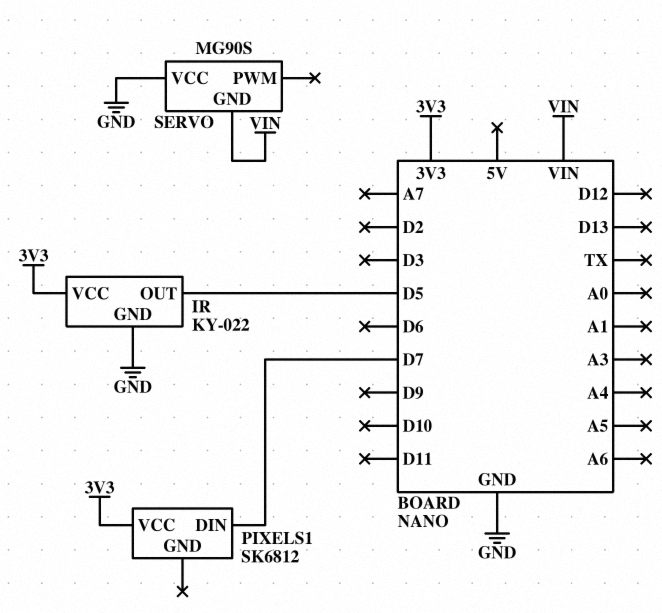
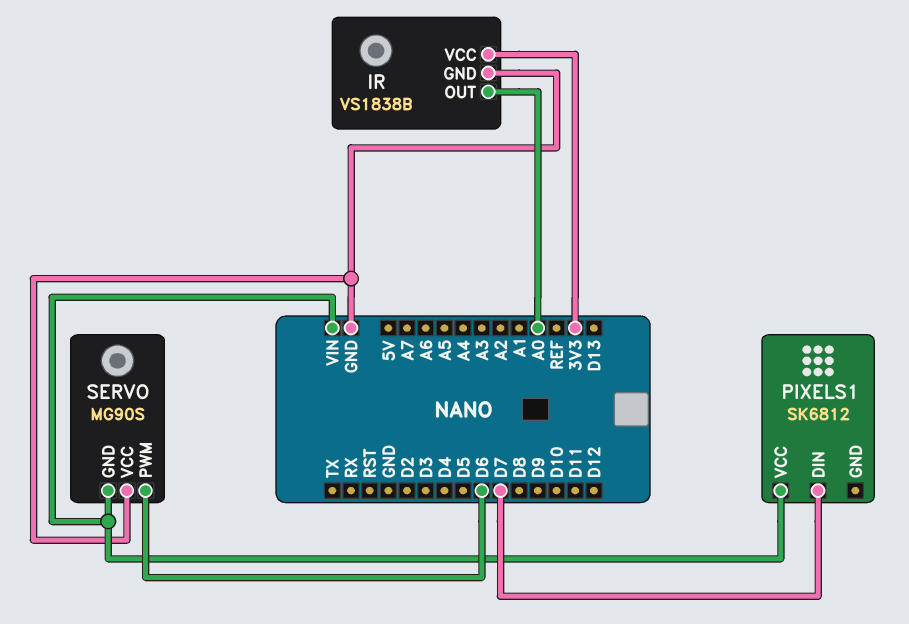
IR: KY-022 -> VS1838B
IR pin OUT: D5 -> A0
PIXELS1 pin VCC: 3V3 -> VIN
SERVO pin PWM: none -> D6

